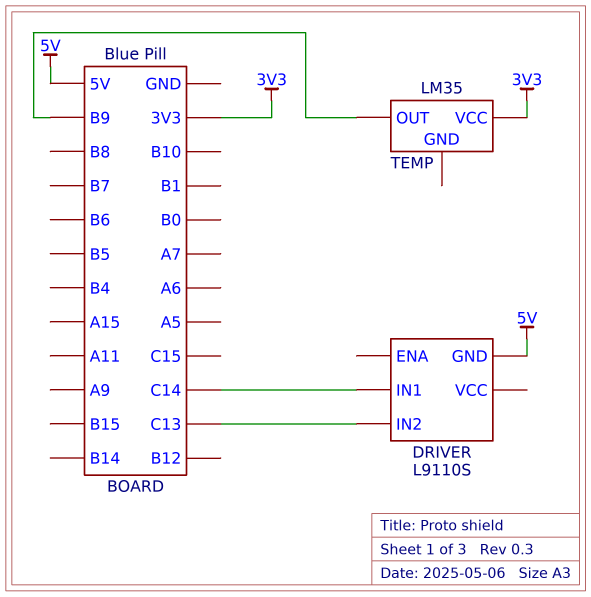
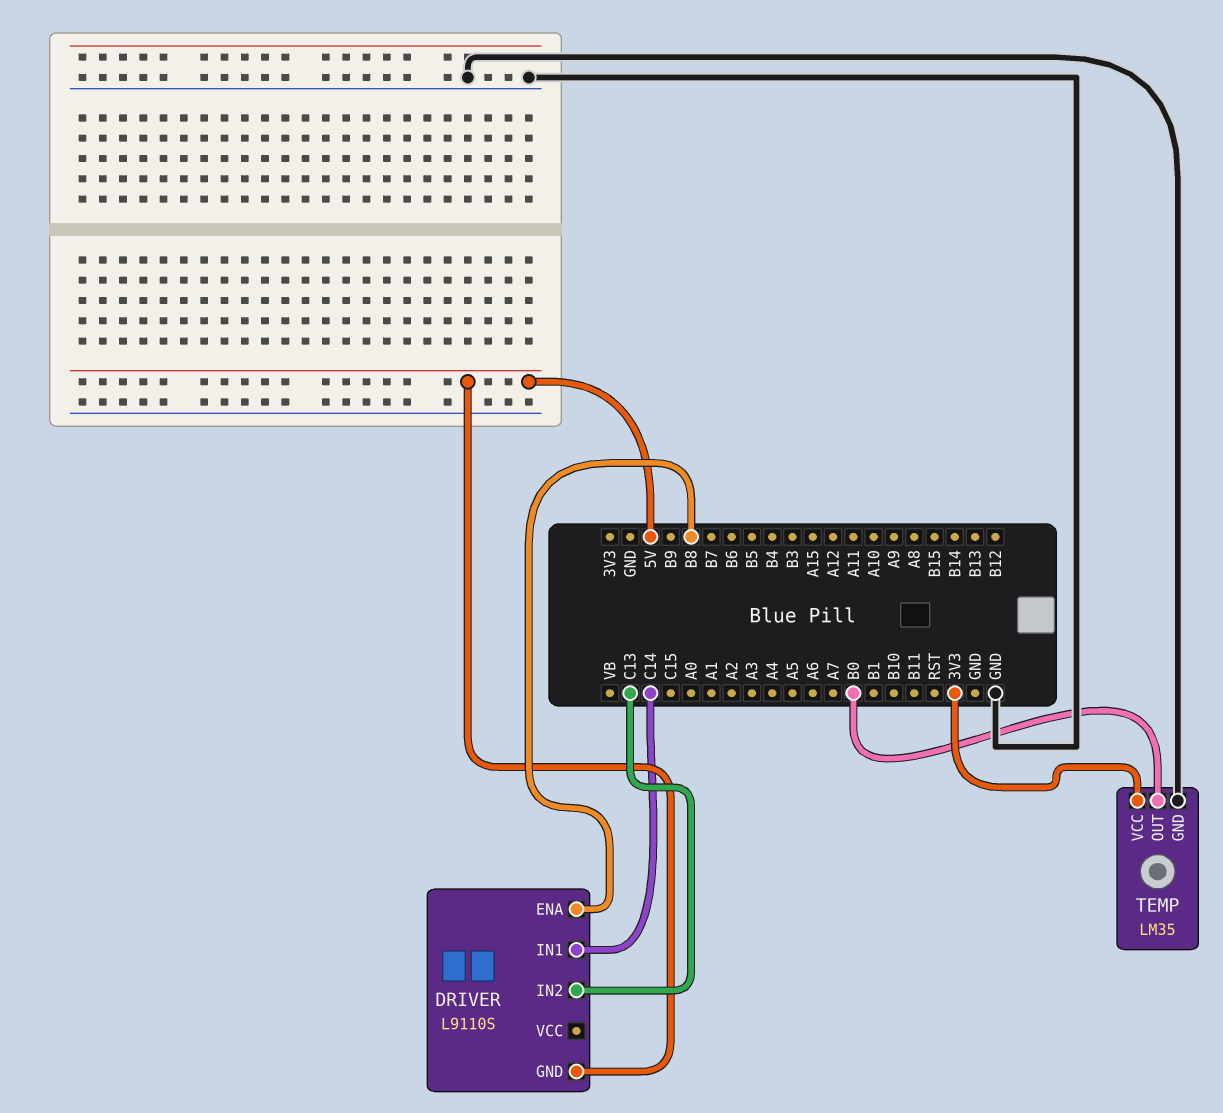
DRIVER pin ENA: none -> B8
TEMP pin GND: none -> GND
TEMP pin OUT: B9 -> B0

